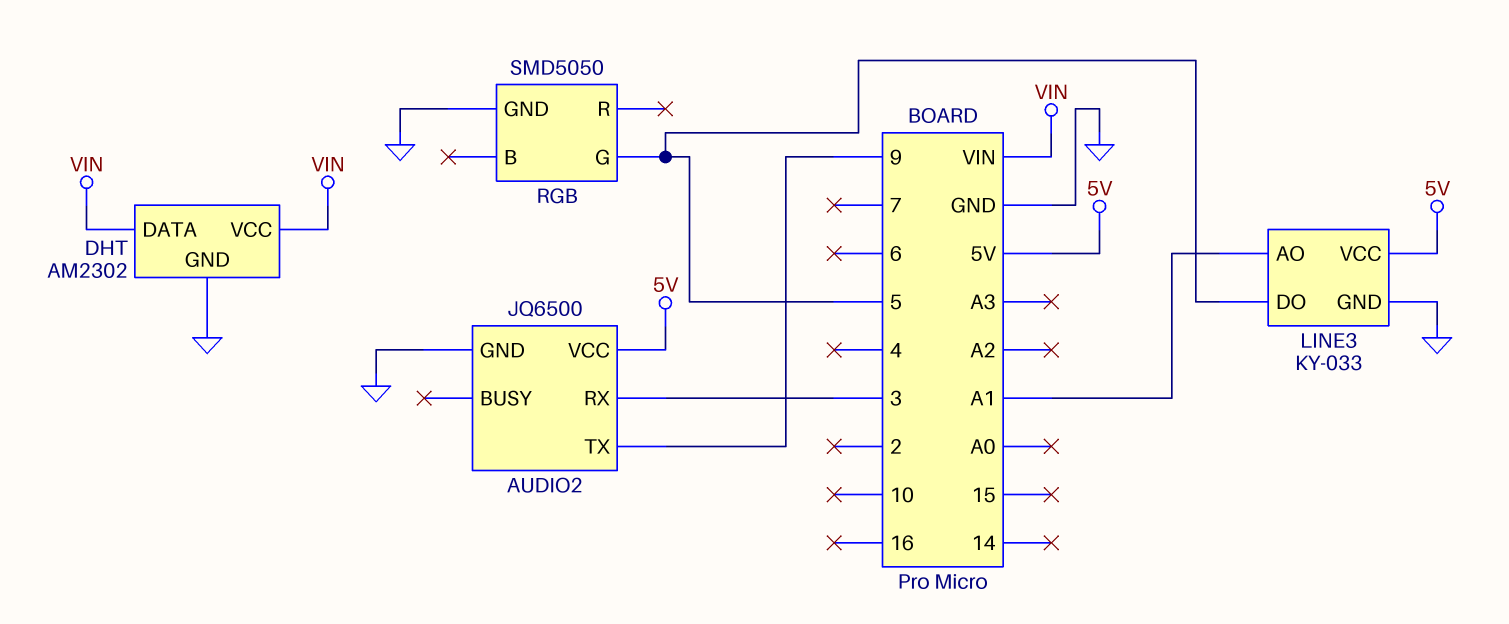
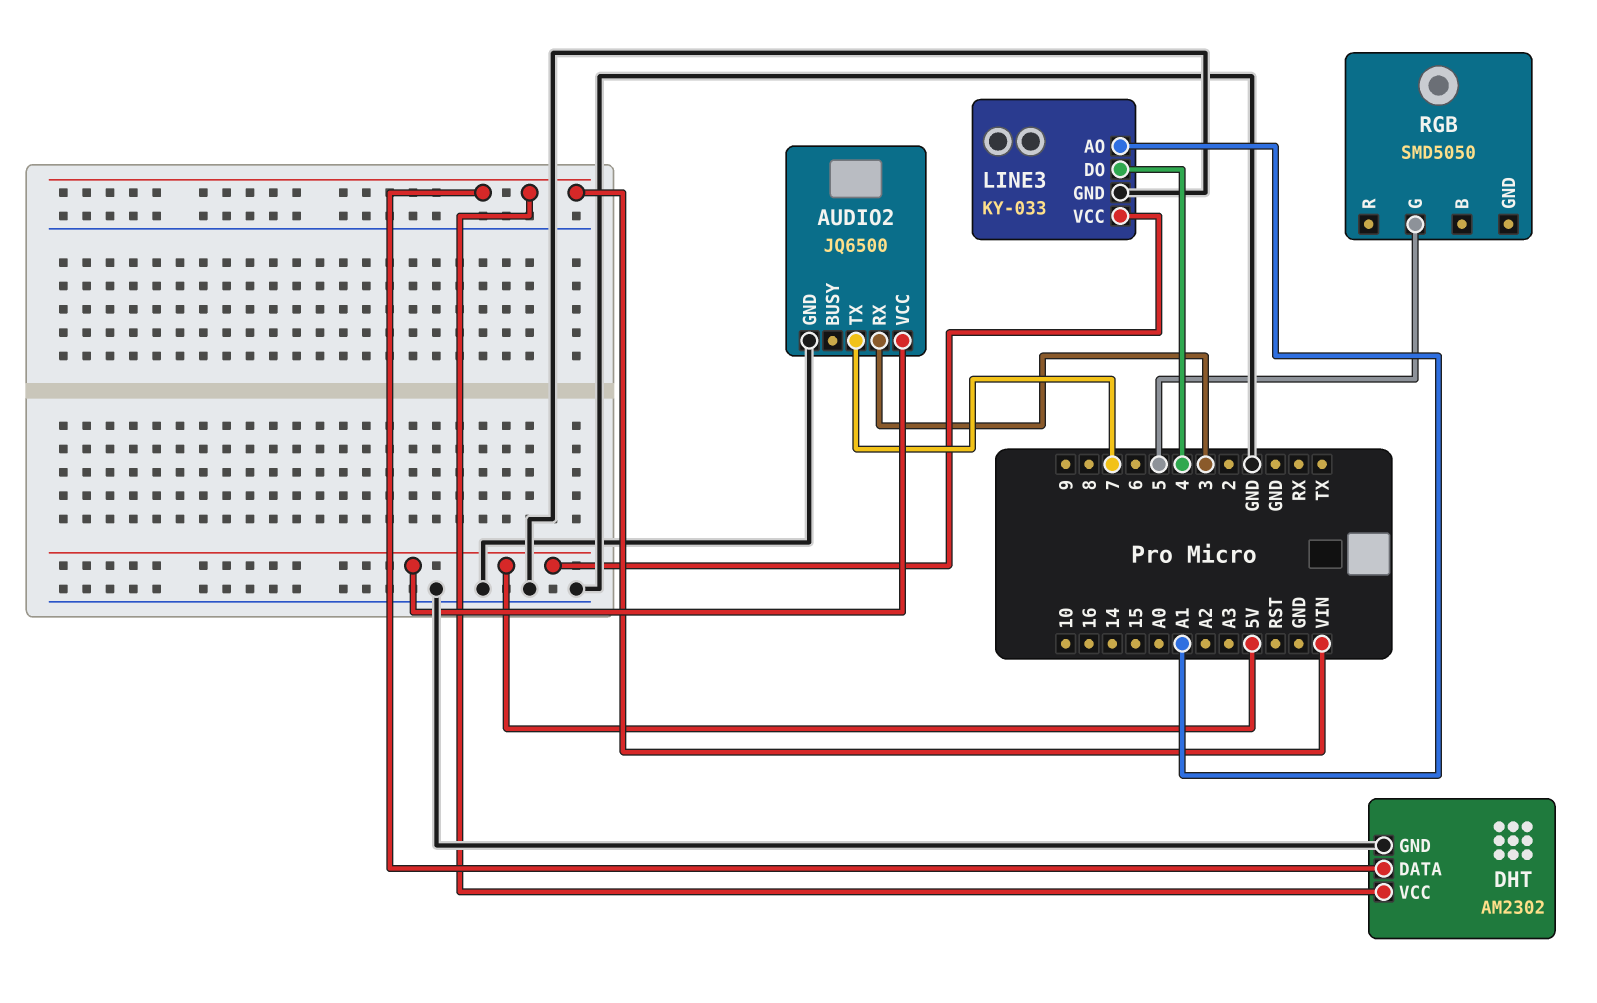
AUDIO2 pin TX: 9 -> 7
LINE3 pin DO: 5 -> 4
RGB pin GND: GND -> none

